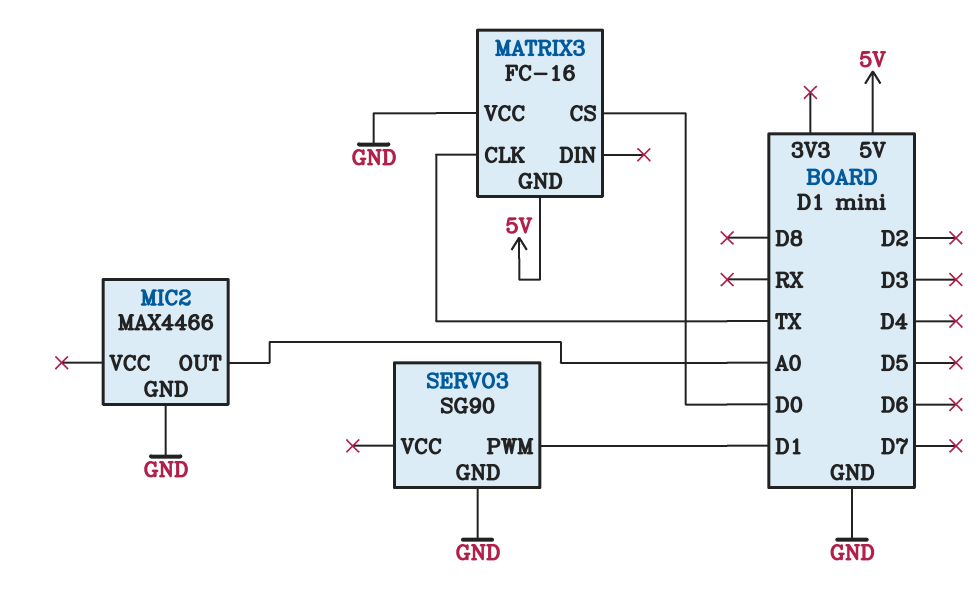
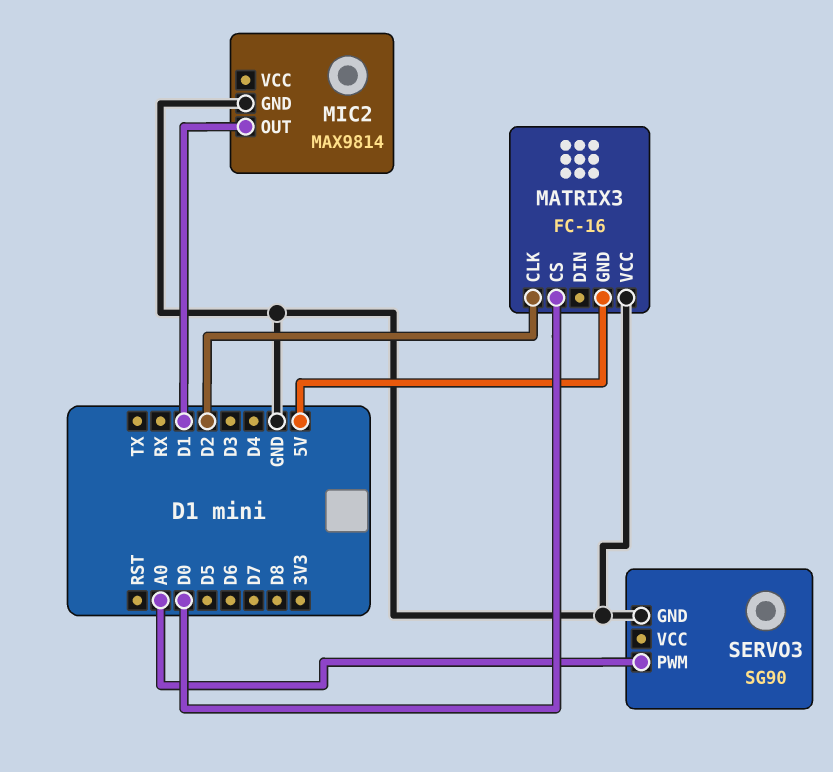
MATRIX3 pin CLK: TX -> D2
MIC2: MAX4466 -> MAX9814
MIC2 pin OUT: A0 -> D1
SERVO3 pin PWM: D1 -> A0

